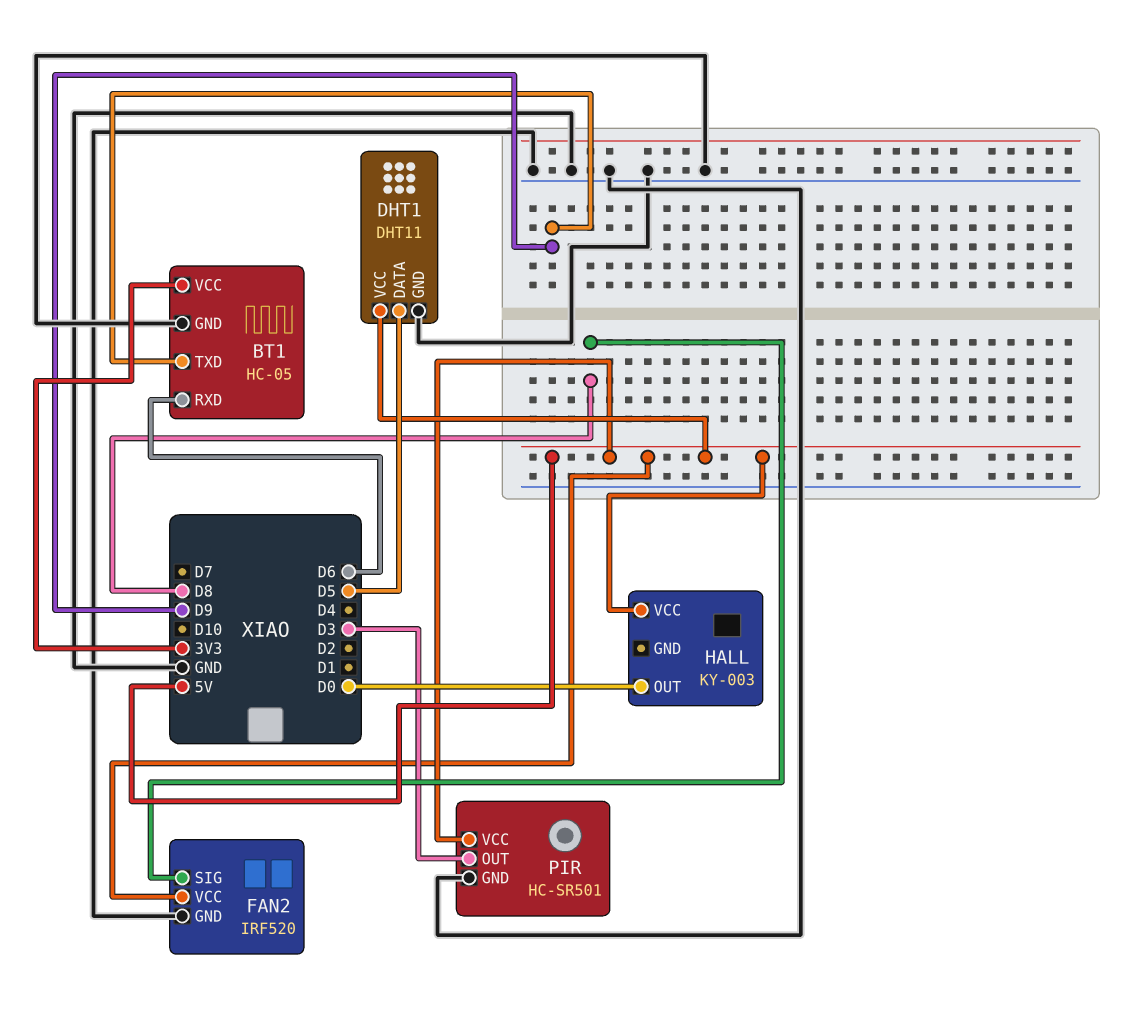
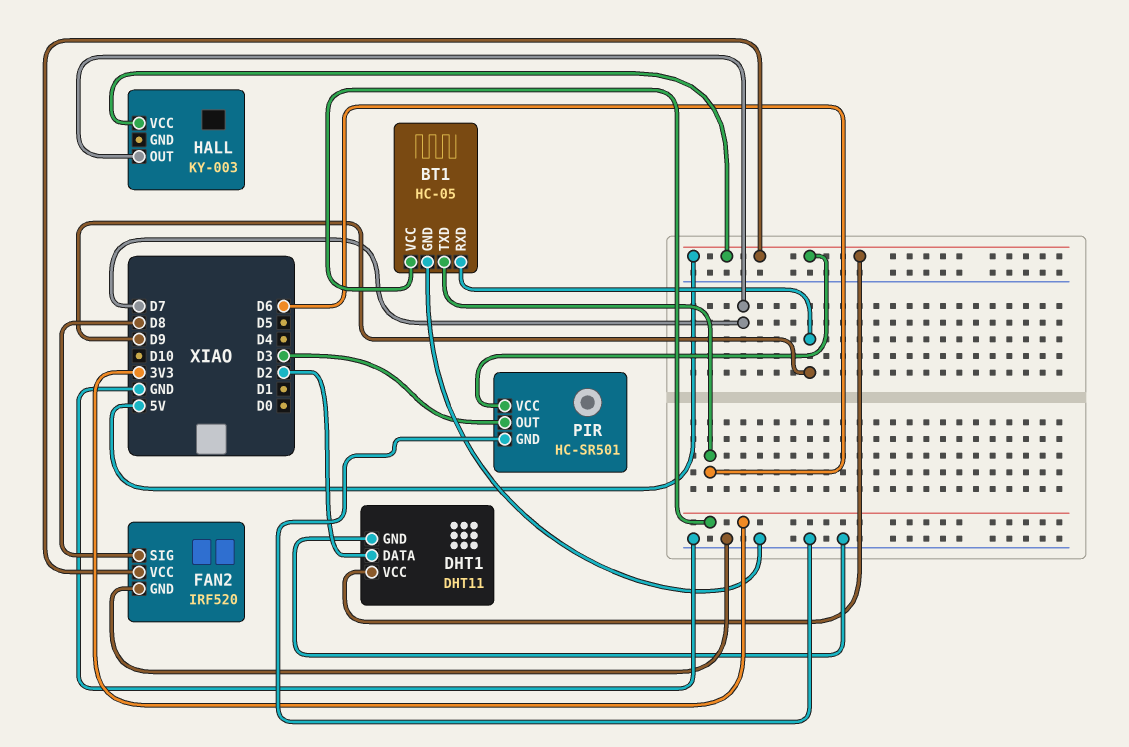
BT1 pin RXD: D6 -> D9
BT1 pin TXD: D9 -> D6
DHT1 pin DATA: D5 -> D2
HALL pin OUT: D0 -> D7

